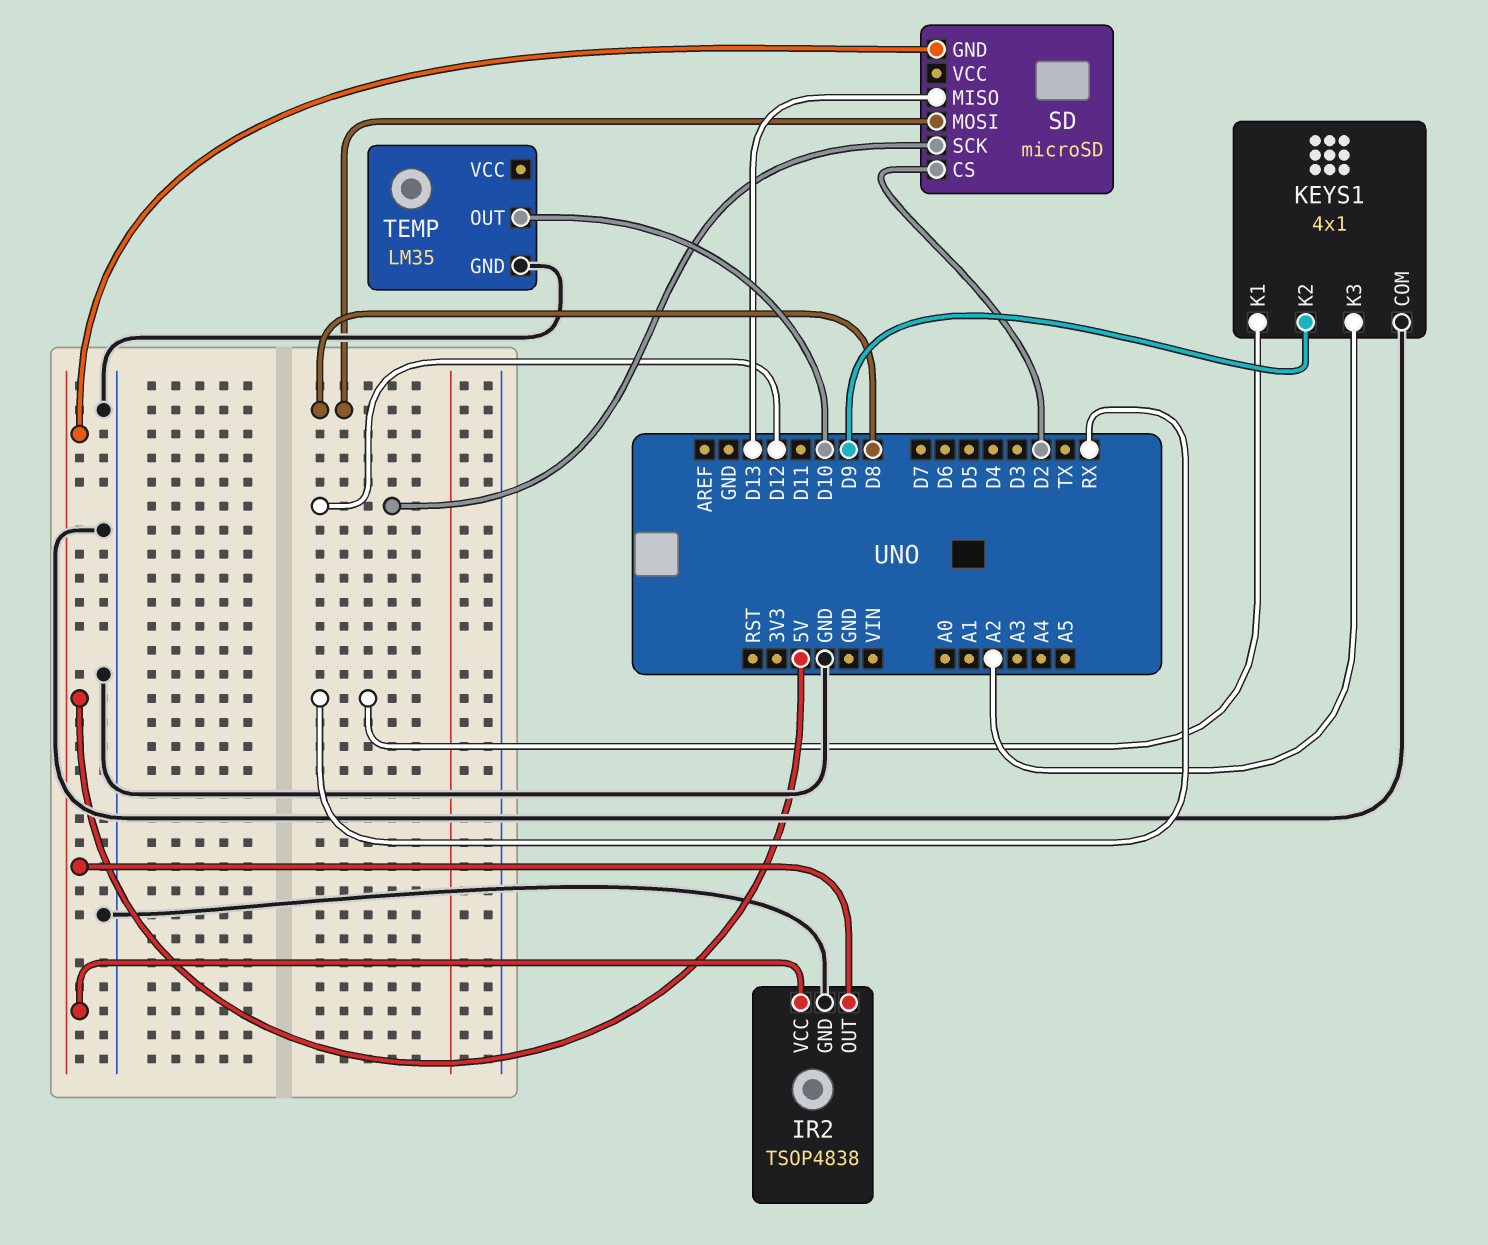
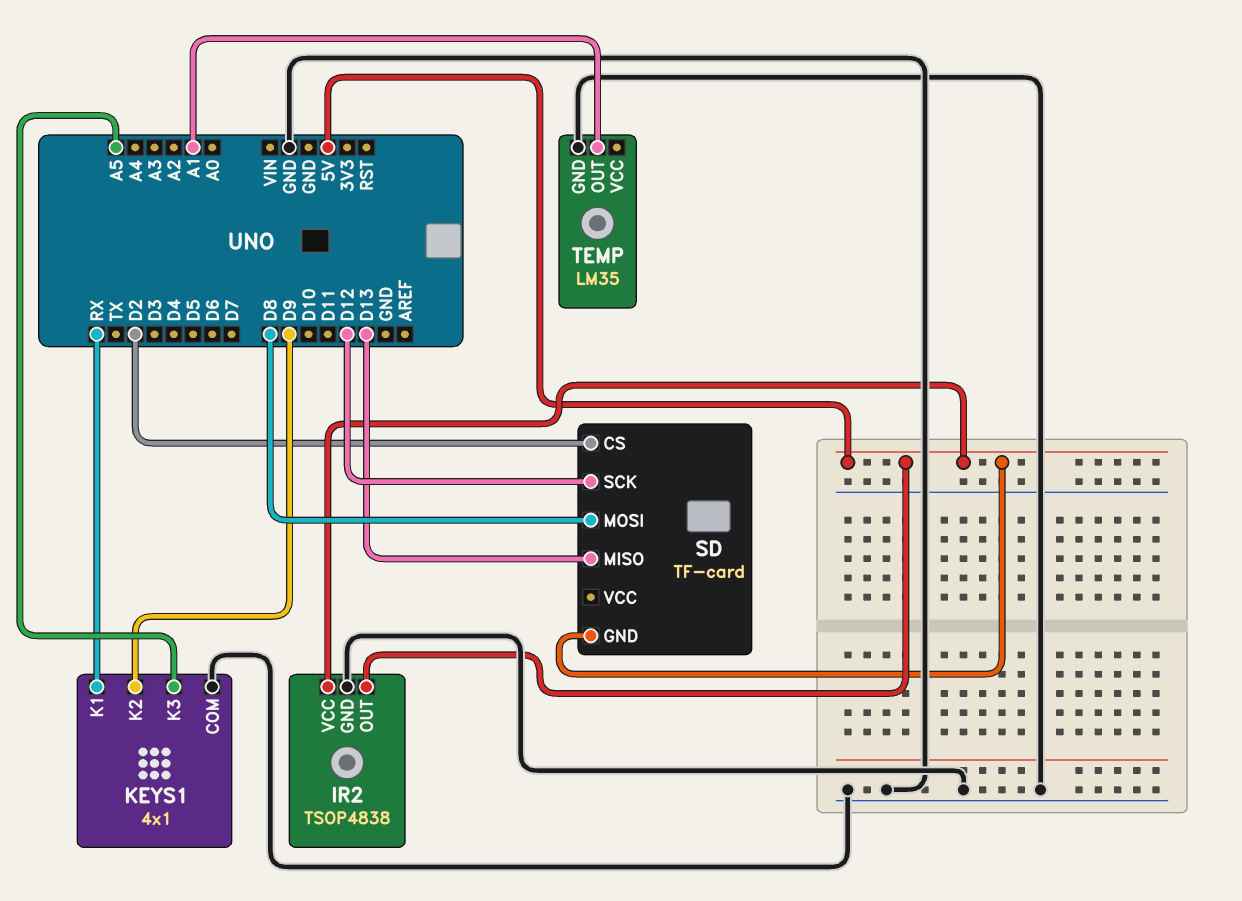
KEYS1 pin K3: A2 -> A5
SD: microSD -> TF-card
TEMP pin OUT: D10 -> A1

